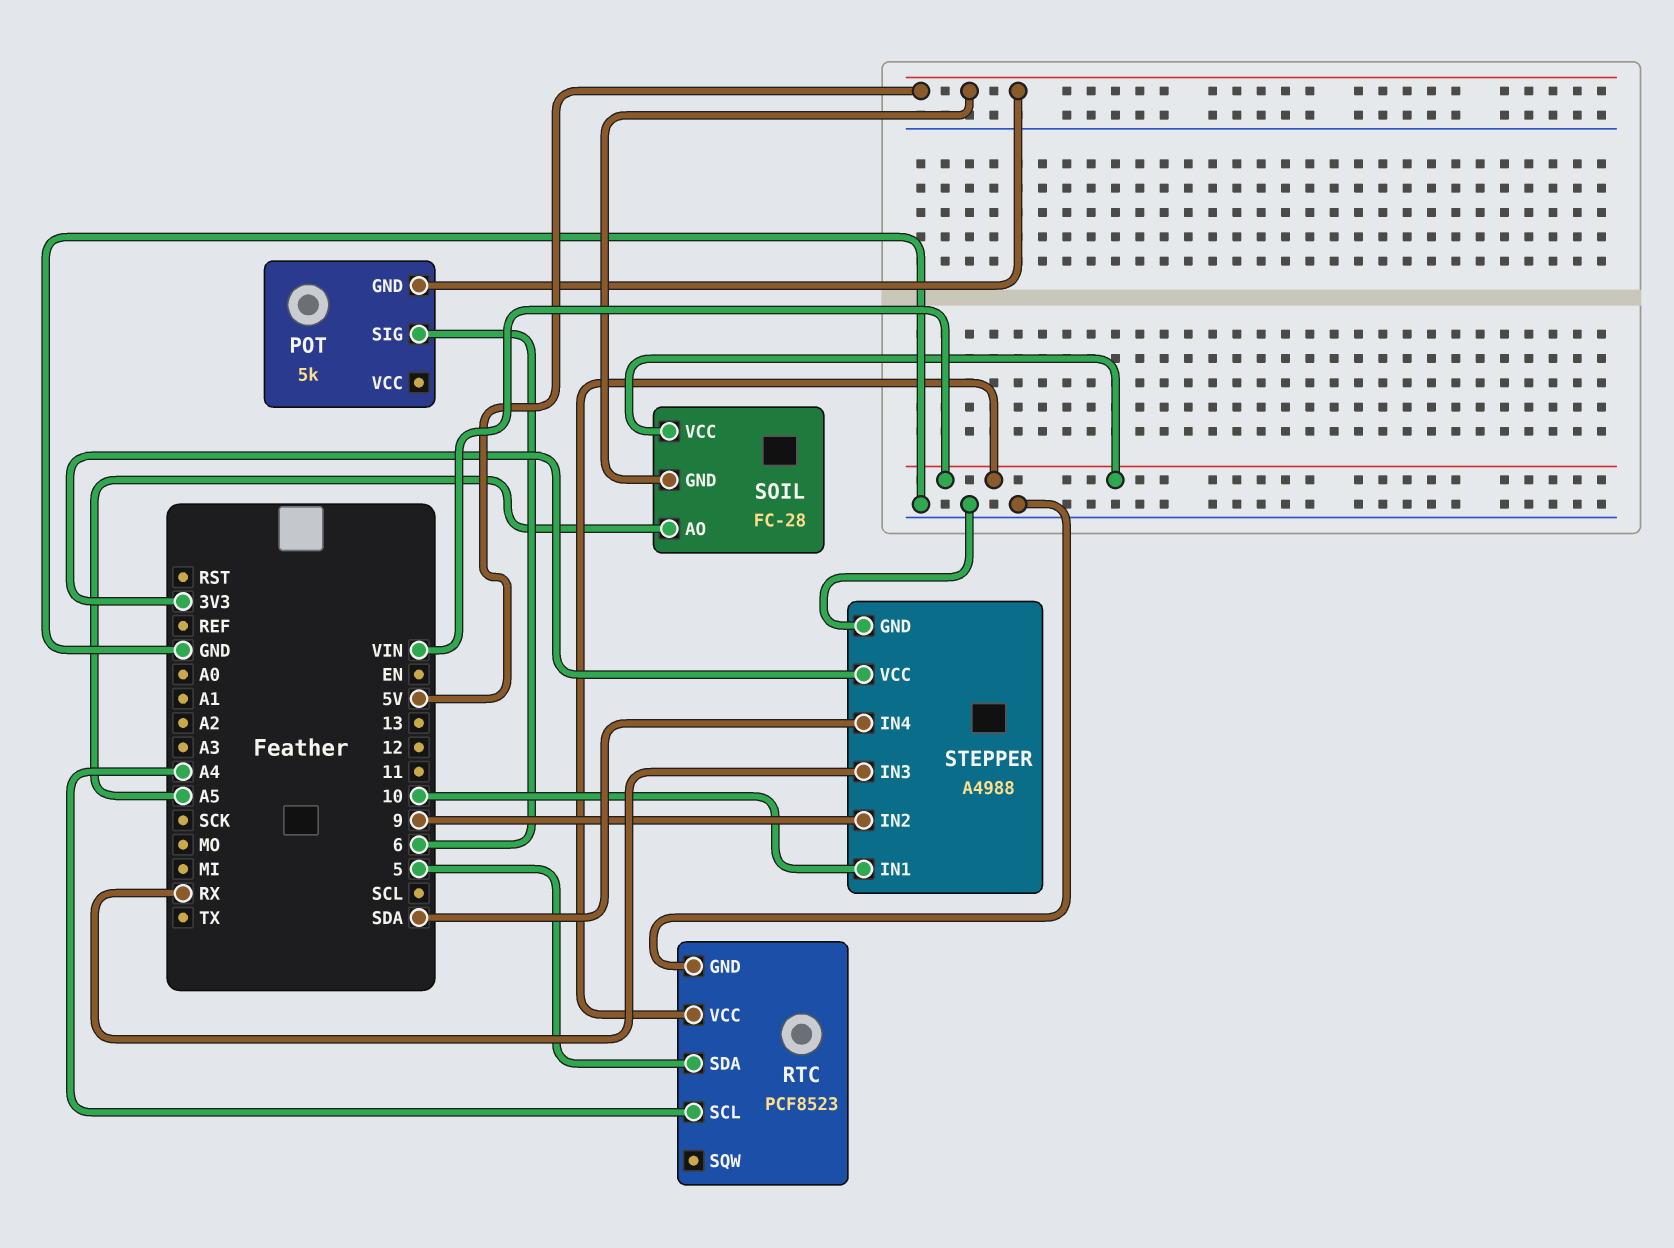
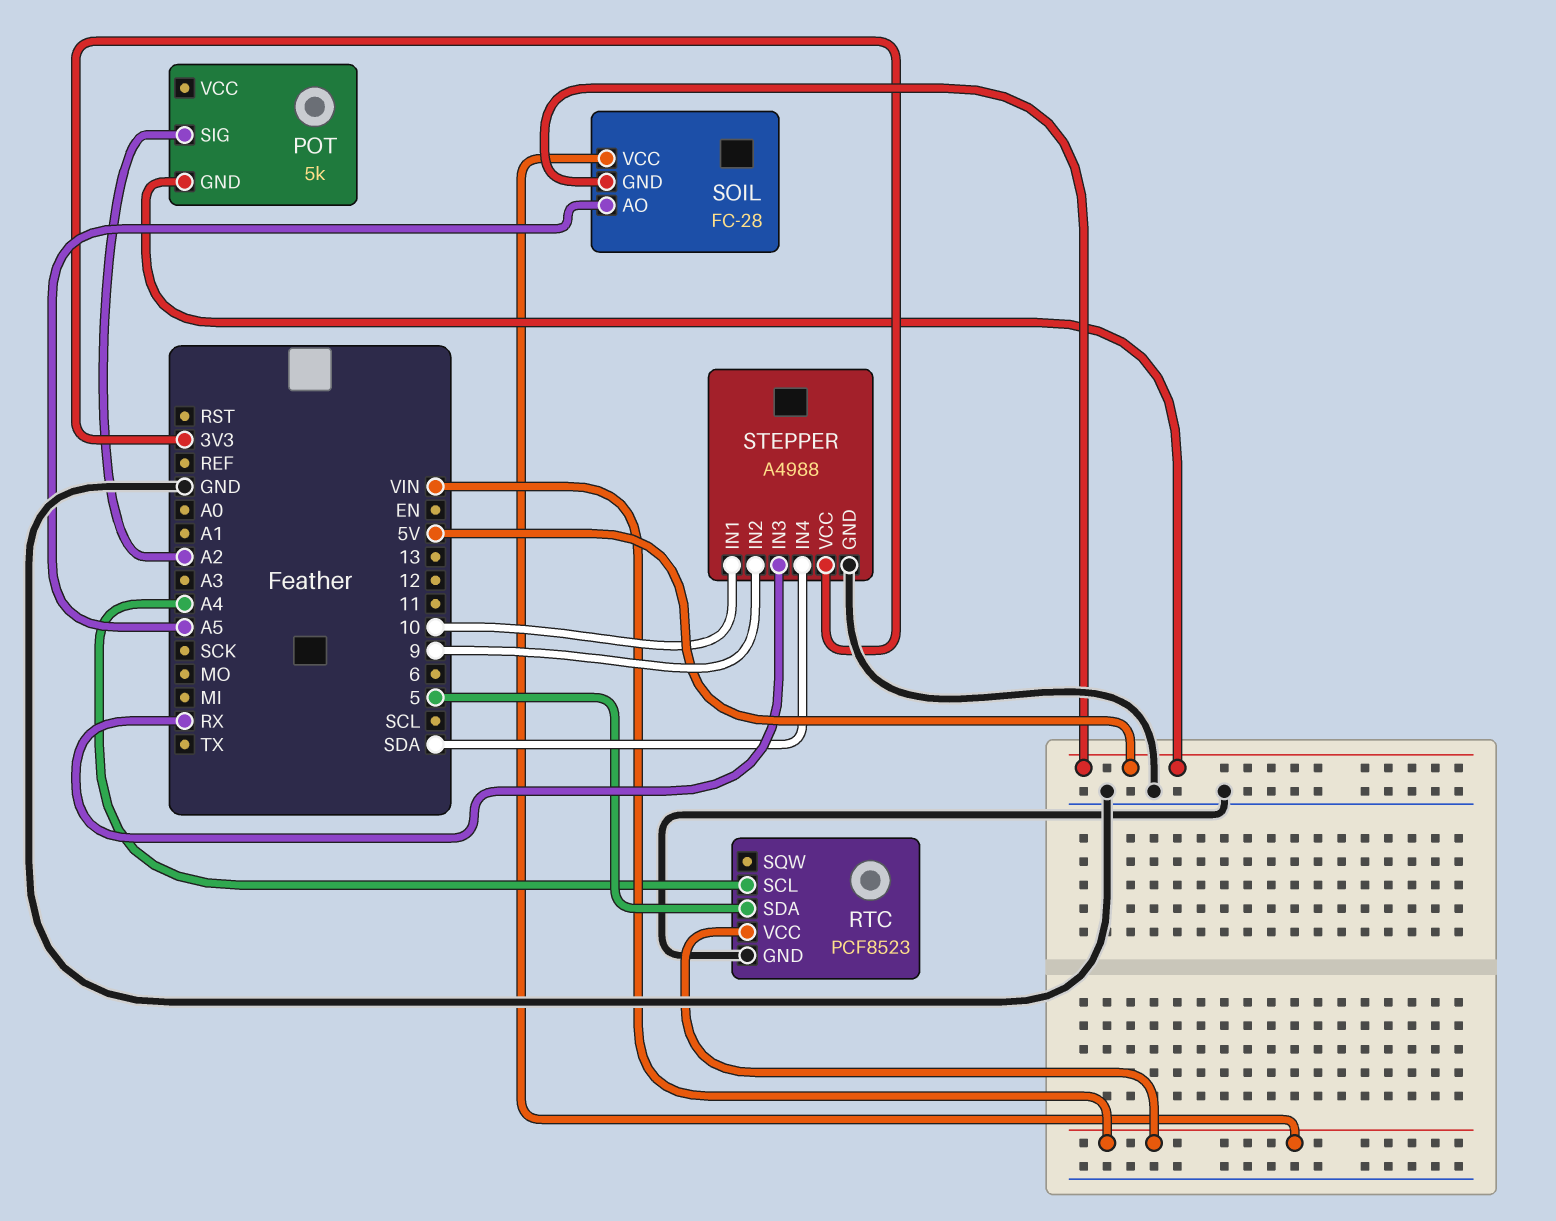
POT pin SIG: 6 -> A2

